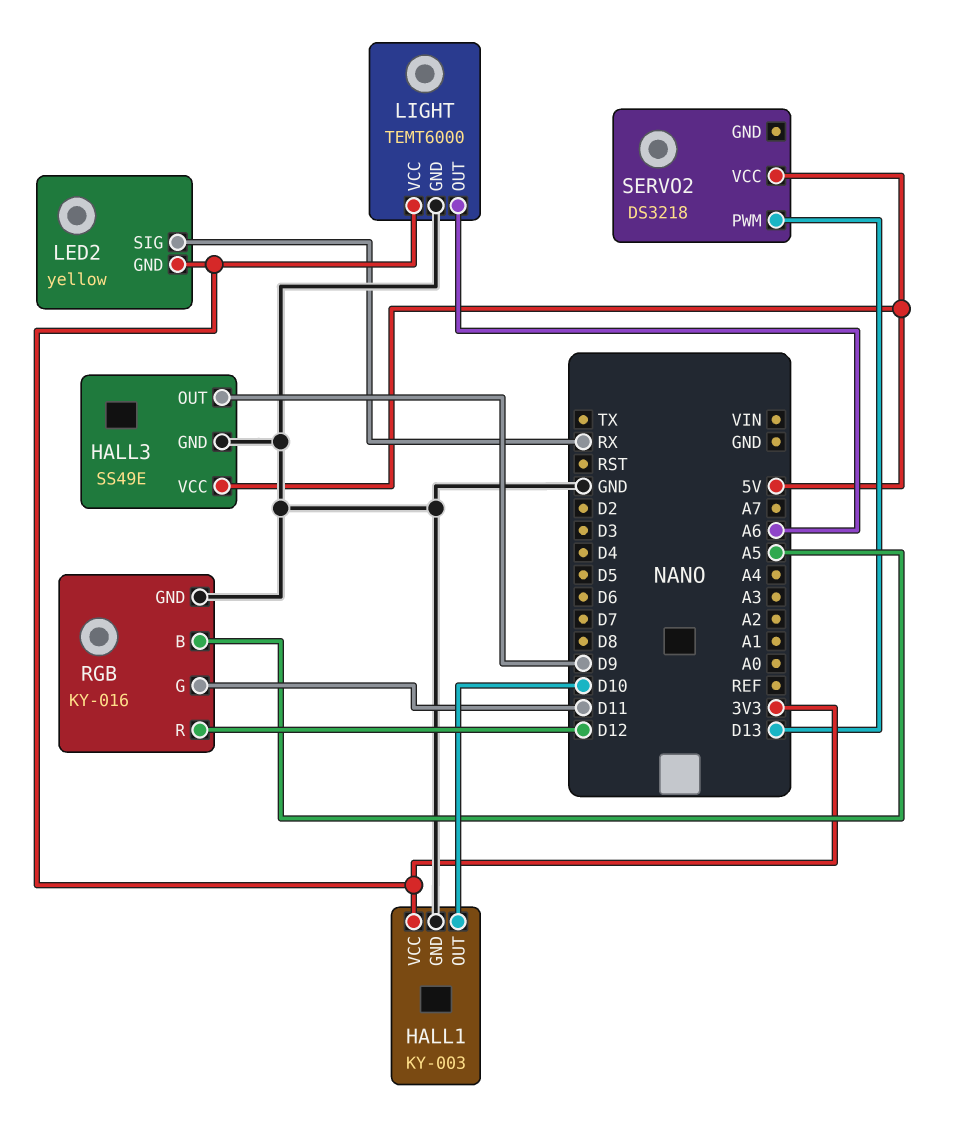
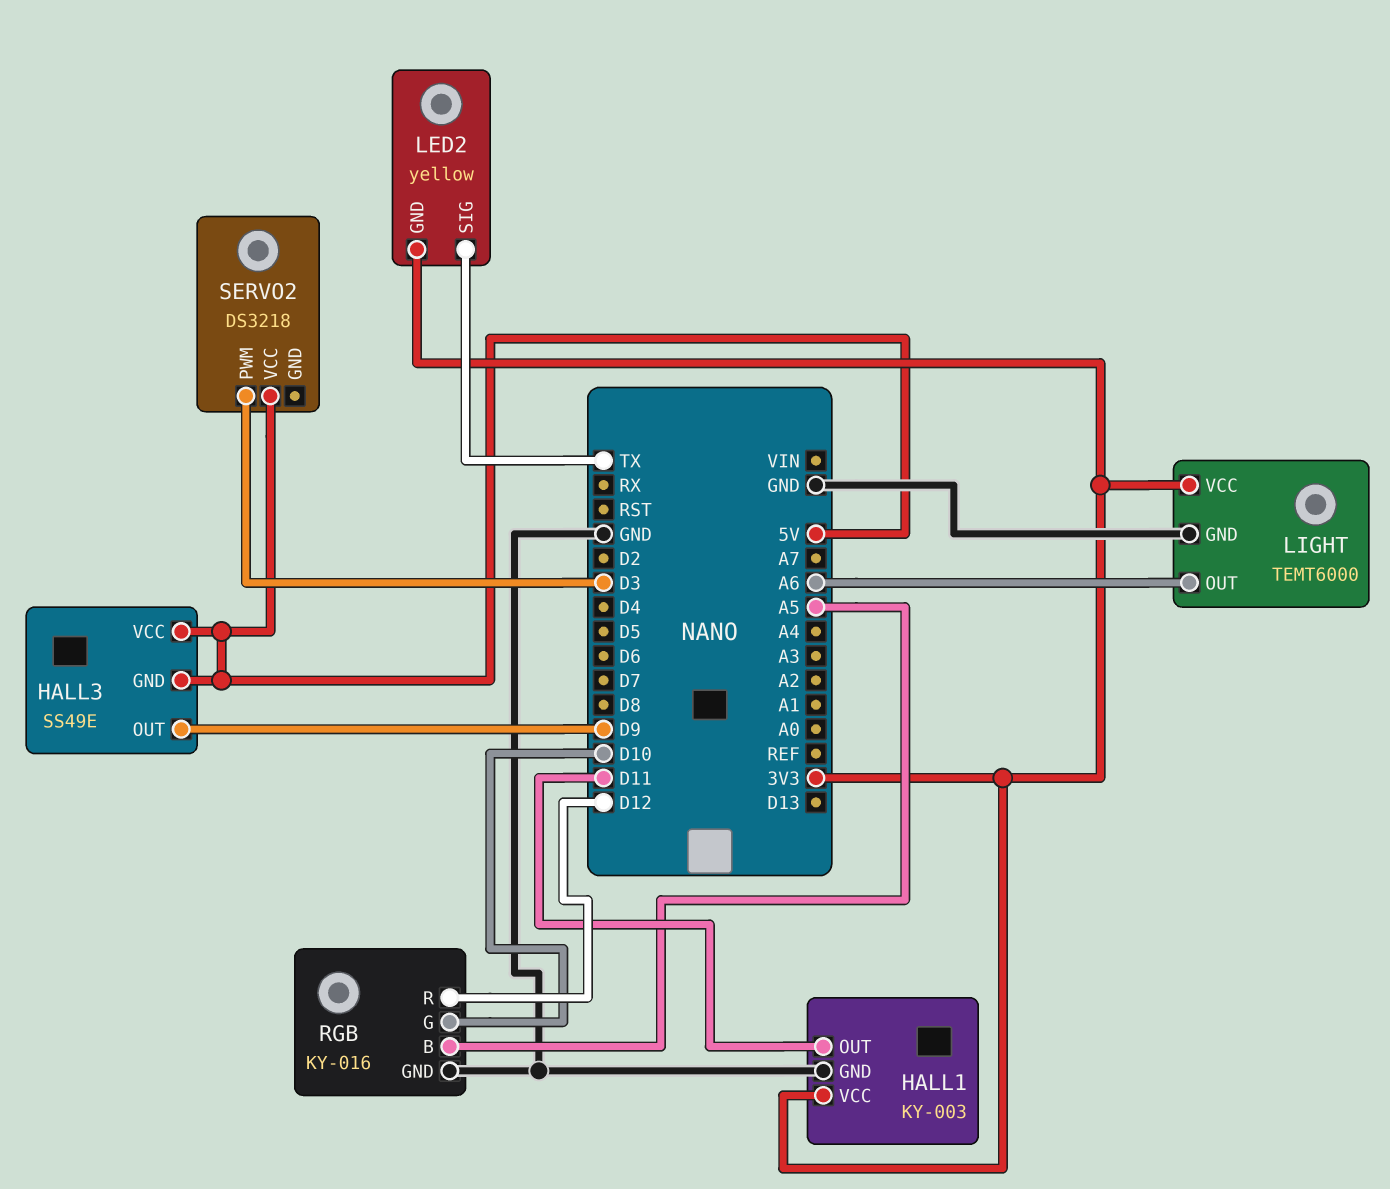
HALL1 pin OUT: D10 -> D11
HALL3 pin GND: GND -> 5V
LED2 pin SIG: RX -> TX
RGB pin G: D11 -> D10
SERVO2 pin PWM: D13 -> D3

